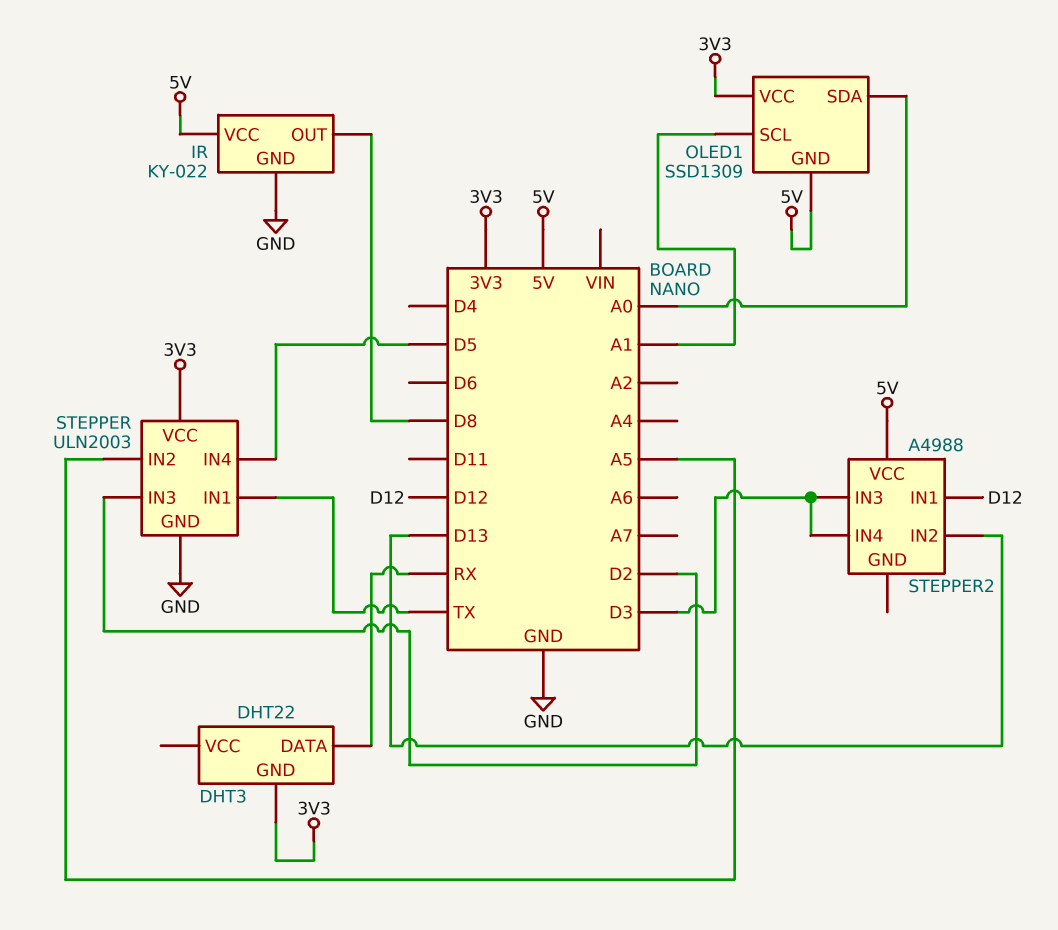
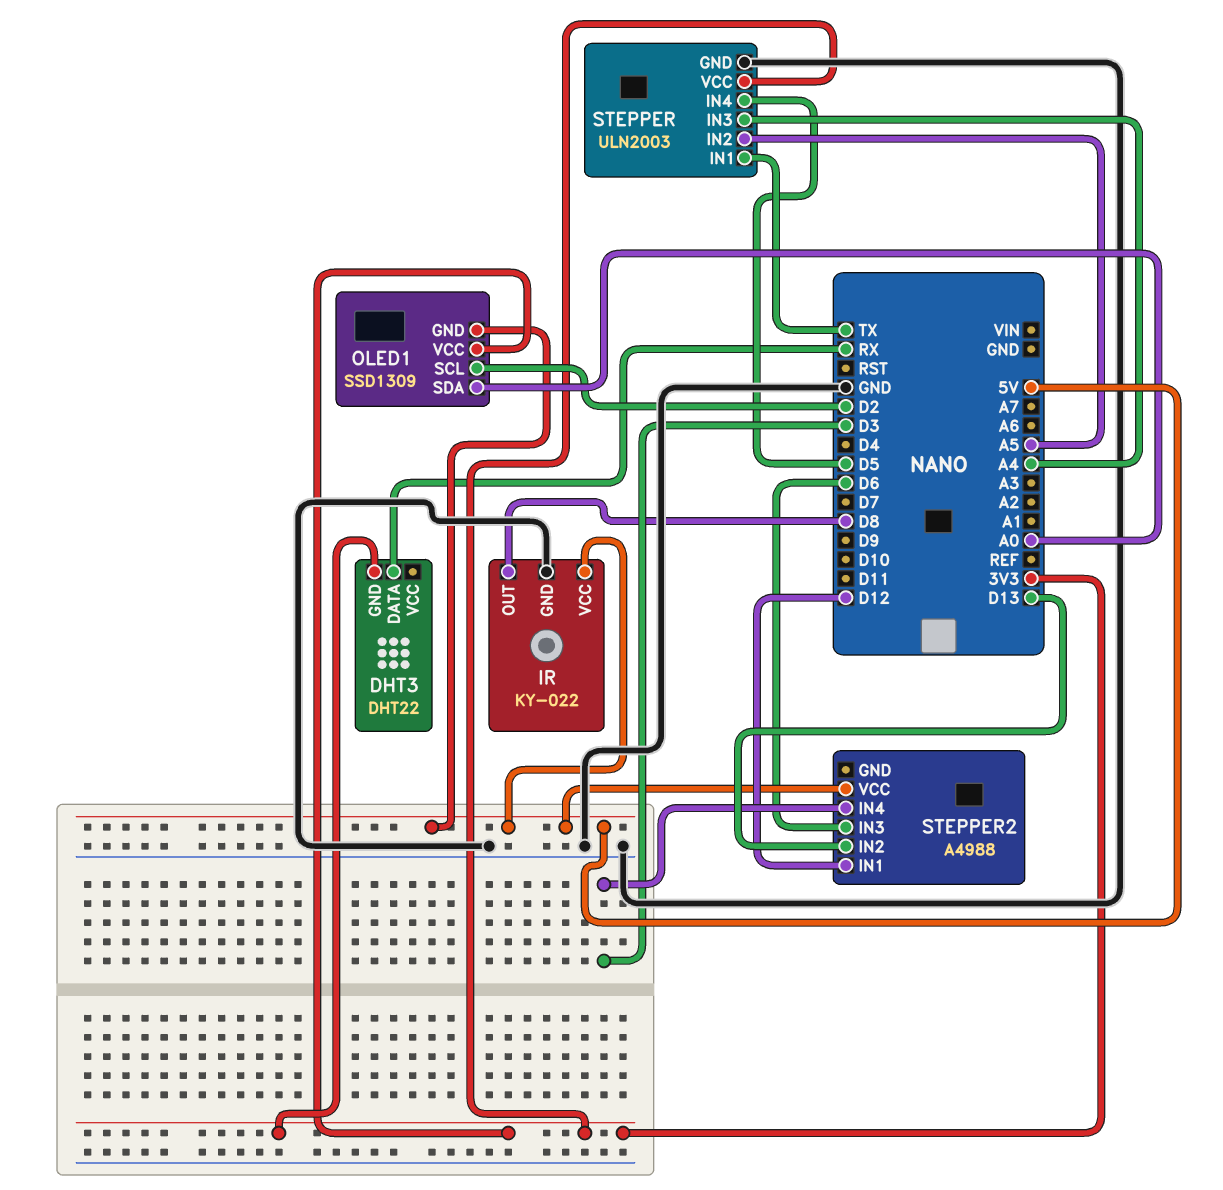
OLED1 pin SCL: A1 -> D2
STEPPER pin IN3: D2 -> A4
STEPPER2 pin IN3: D3 -> D6

